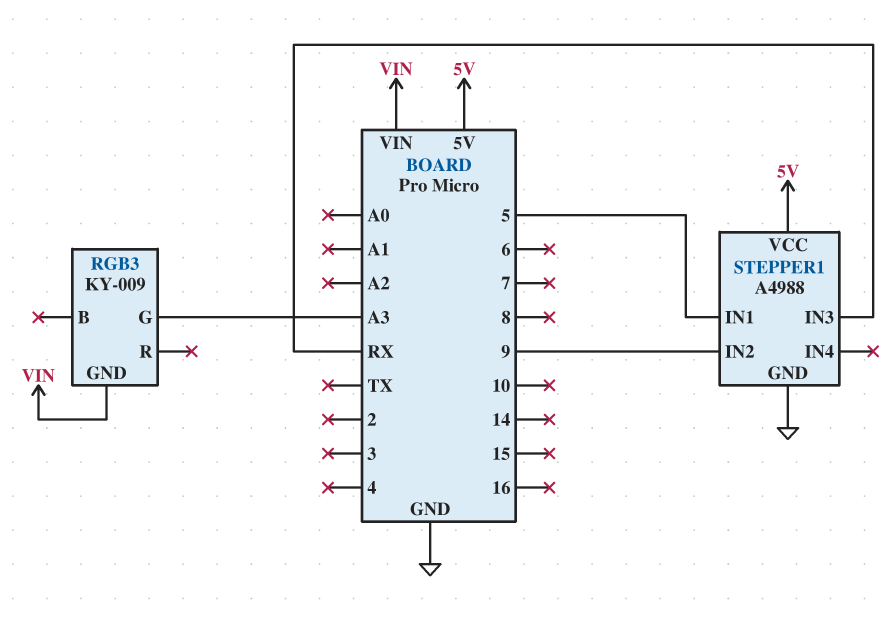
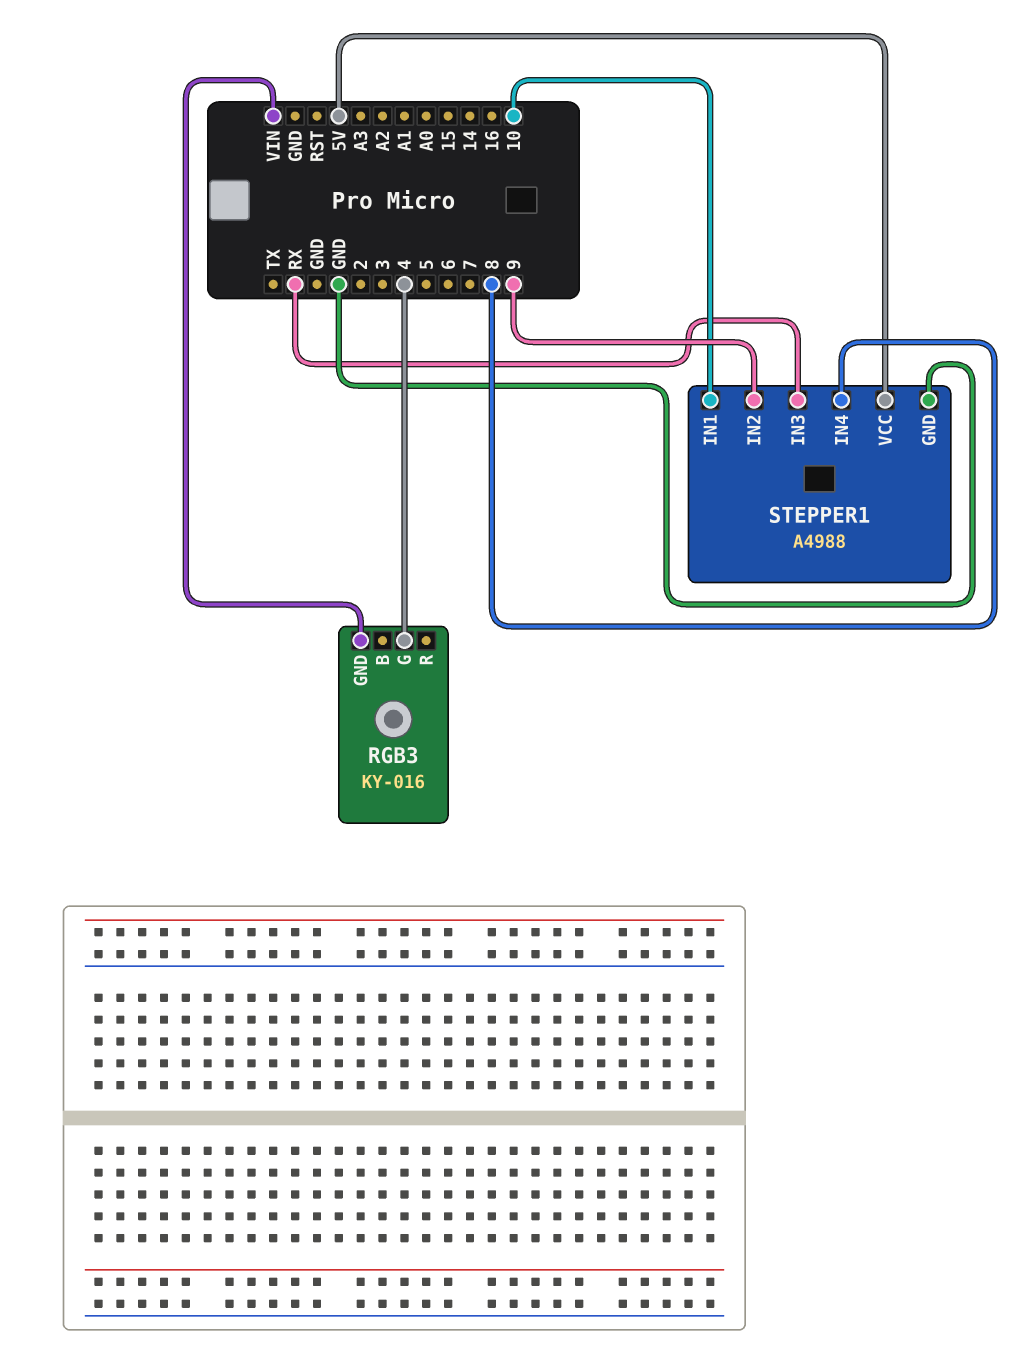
RGB3: KY-009 -> KY-016
RGB3 pin G: A3 -> 4
STEPPER1 pin IN1: 5 -> 10
STEPPER1 pin IN4: none -> 8

